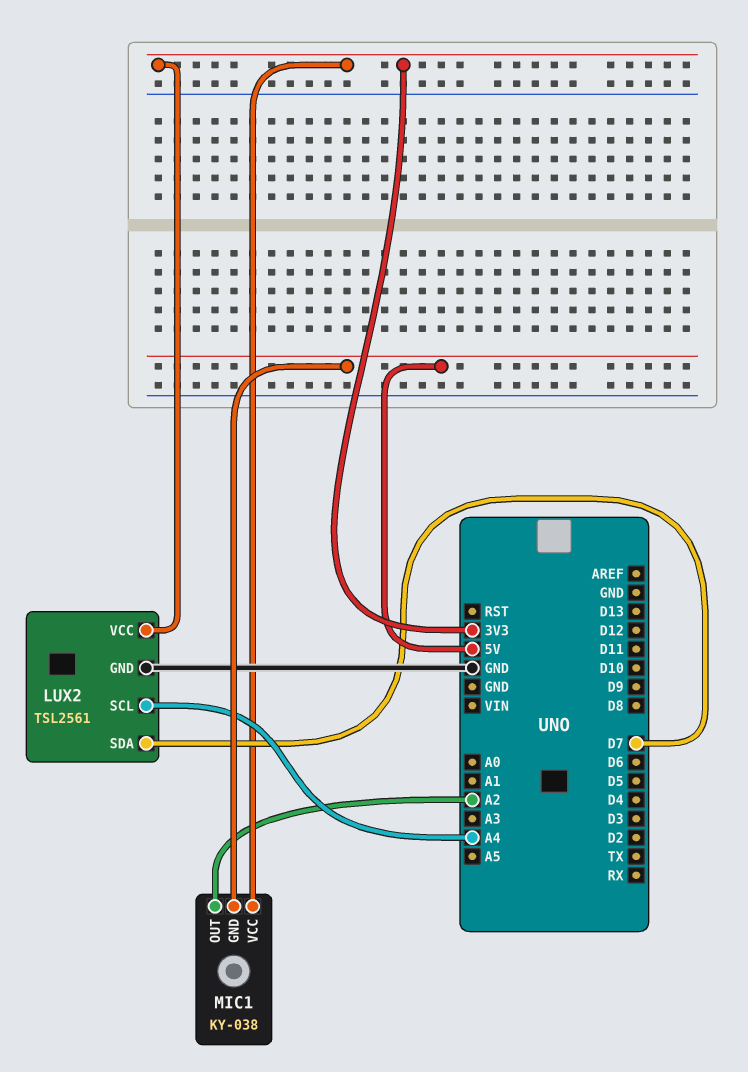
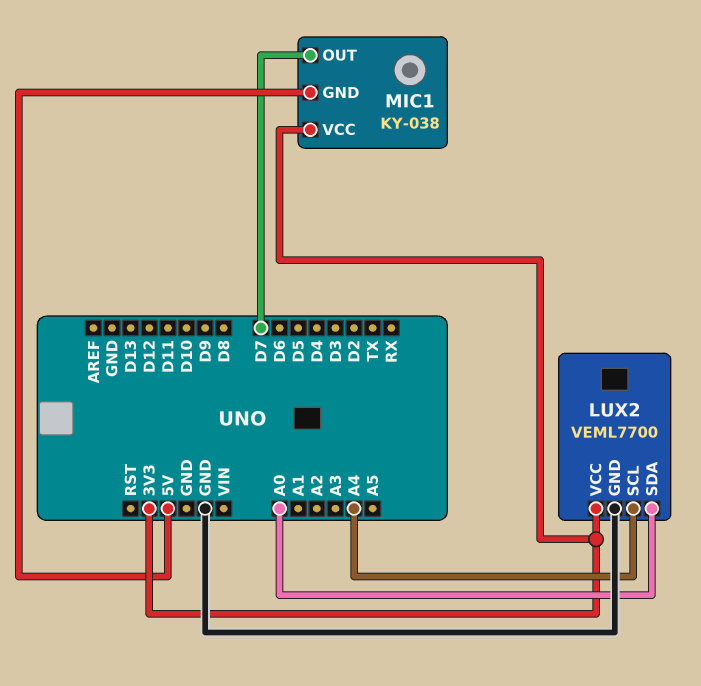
LUX2: TSL2561 -> VEML7700
LUX2 pin SDA: D7 -> A0
MIC1 pin OUT: A2 -> D7

